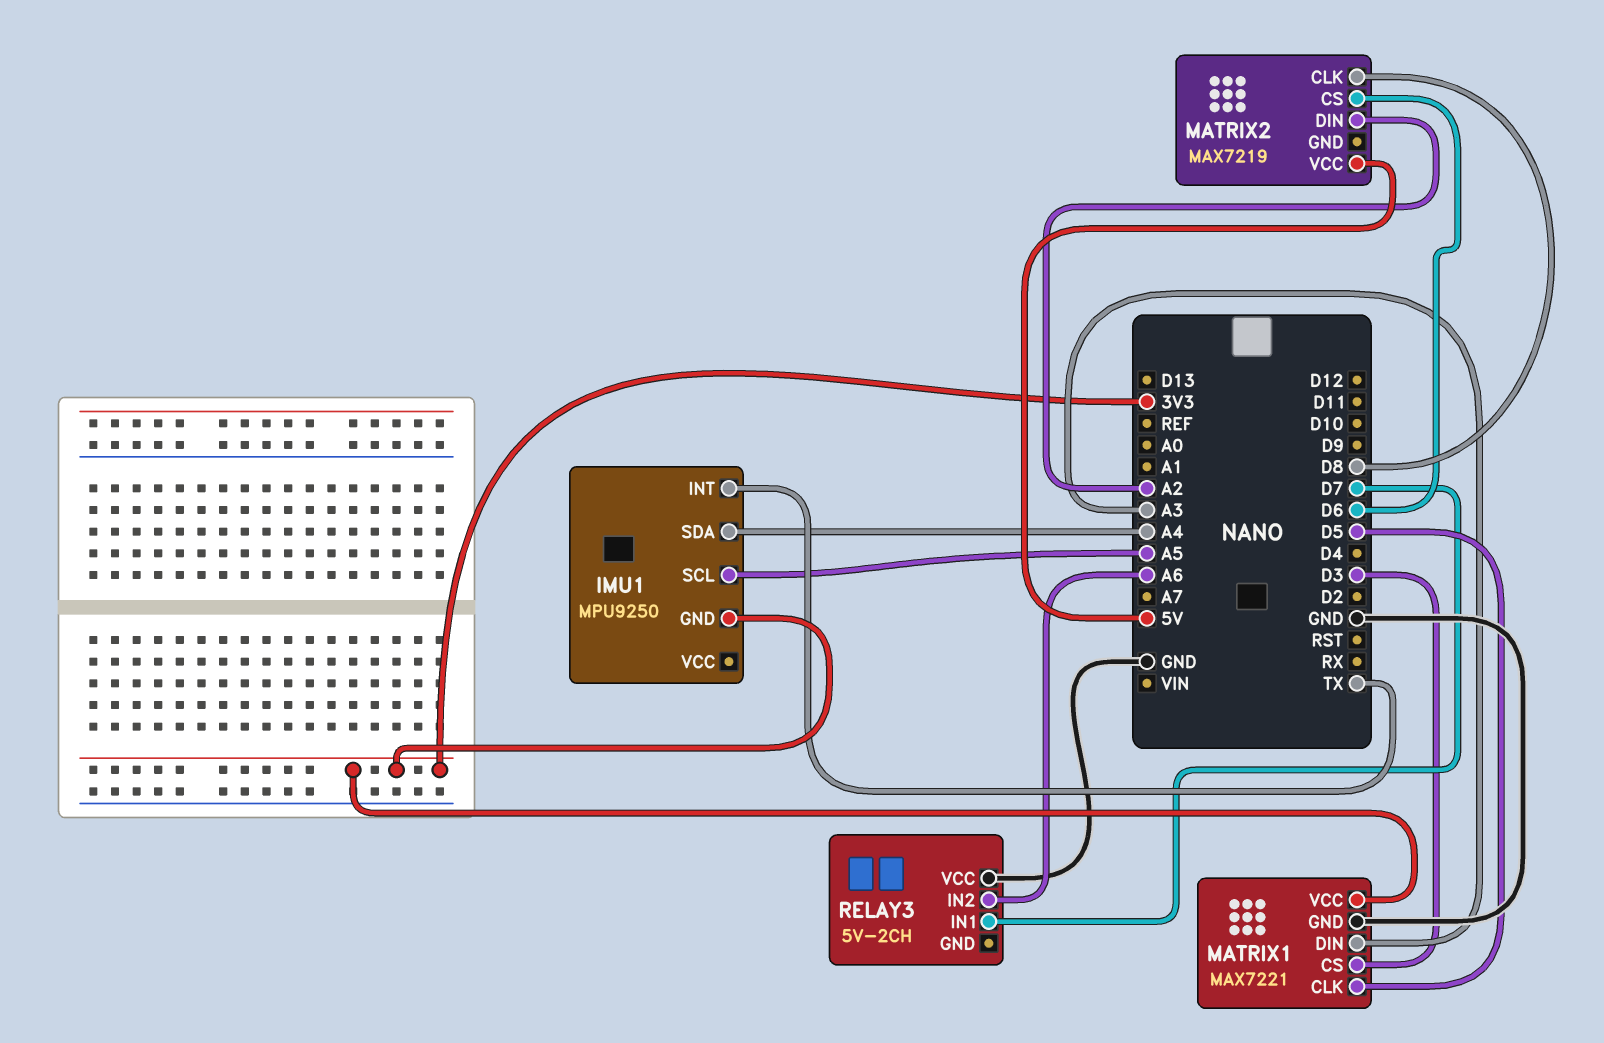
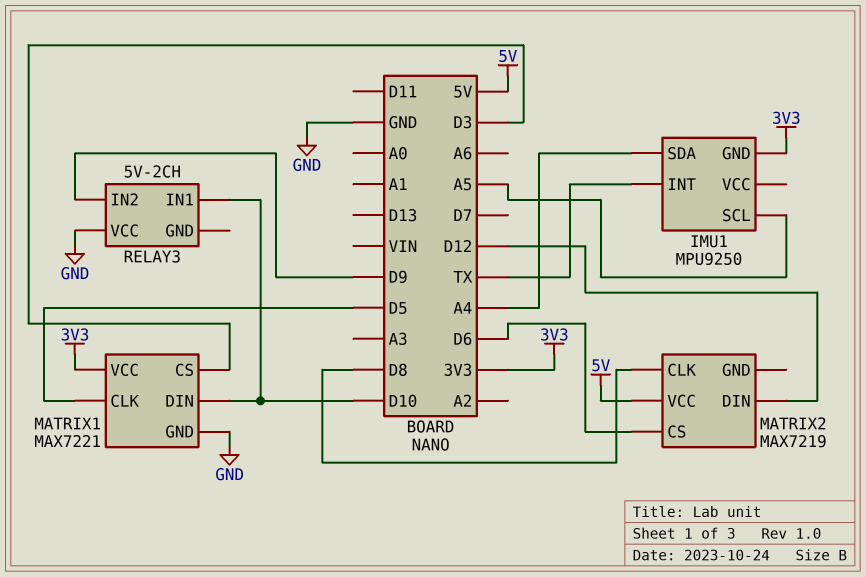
MATRIX1 pin DIN: A3 -> D10
MATRIX2 pin DIN: A2 -> D12
RELAY3 pin IN1: D7 -> D10
RELAY3 pin IN2: A6 -> D9

